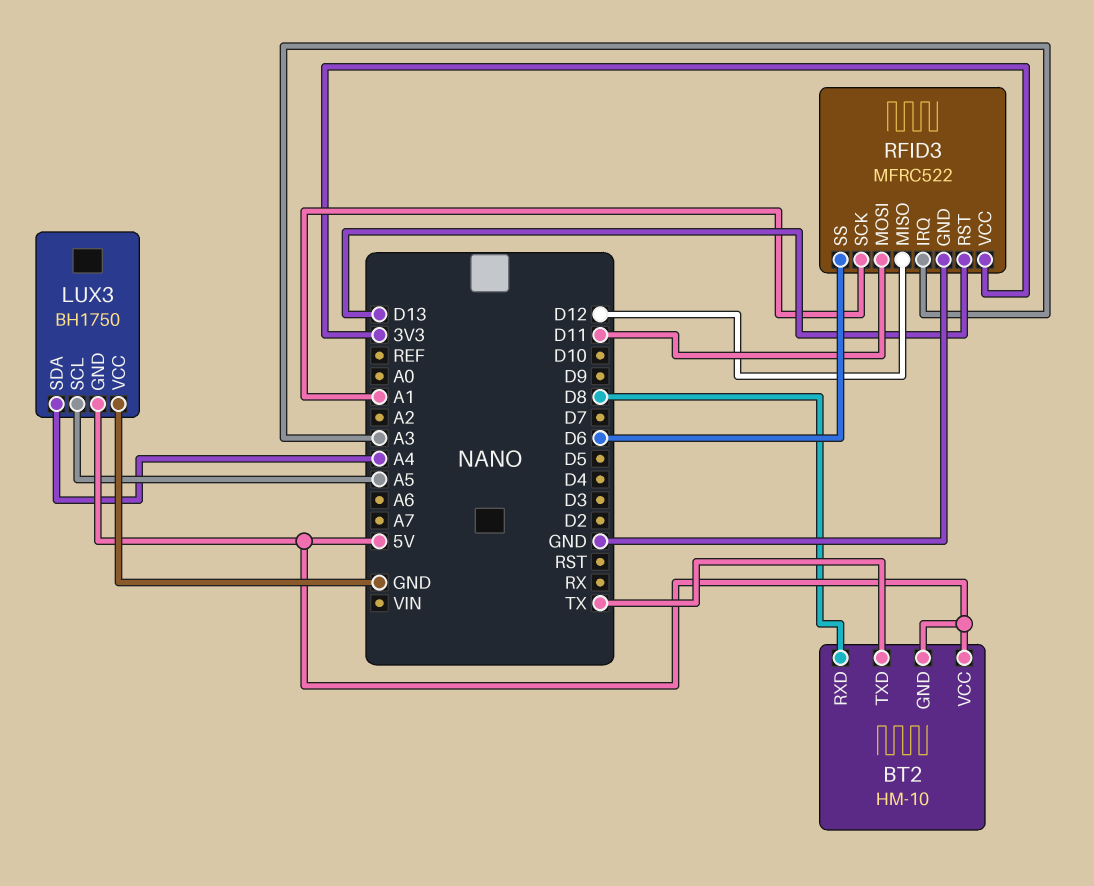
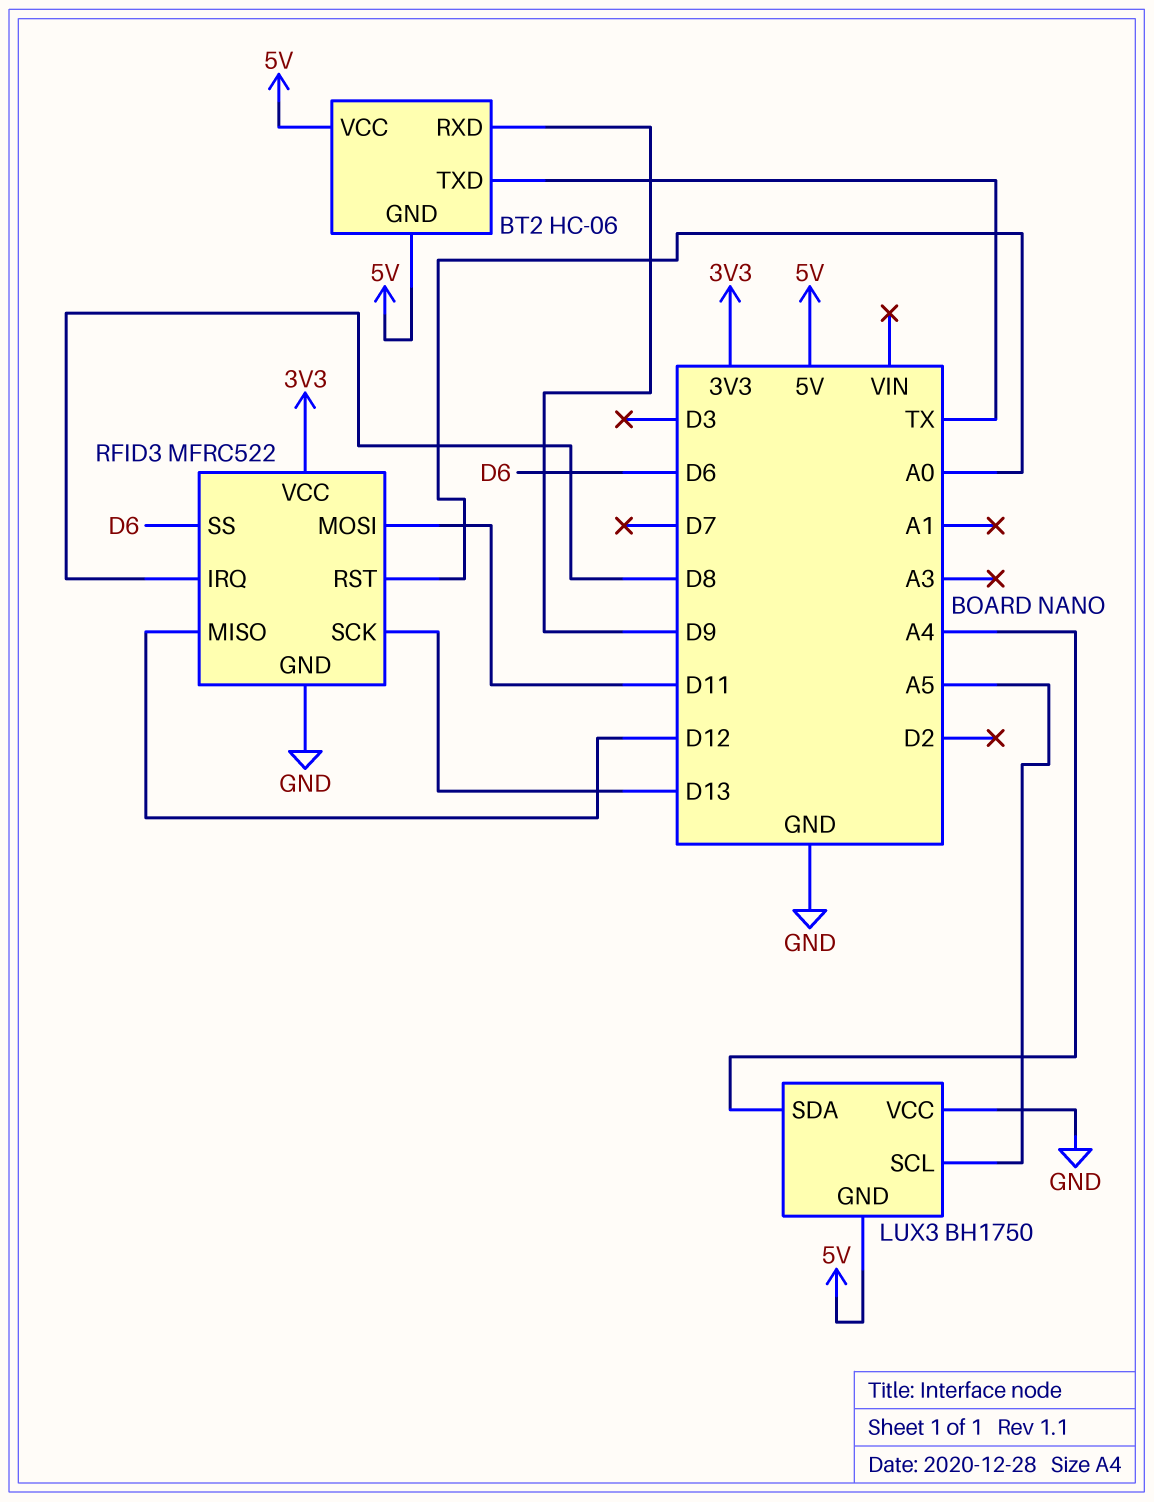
BT2: HM-10 -> HC-06
BT2 pin RXD: D8 -> D9
RFID3 pin IRQ: A3 -> D8
RFID3 pin RST: D13 -> A0
RFID3 pin SCK: A1 -> D13

